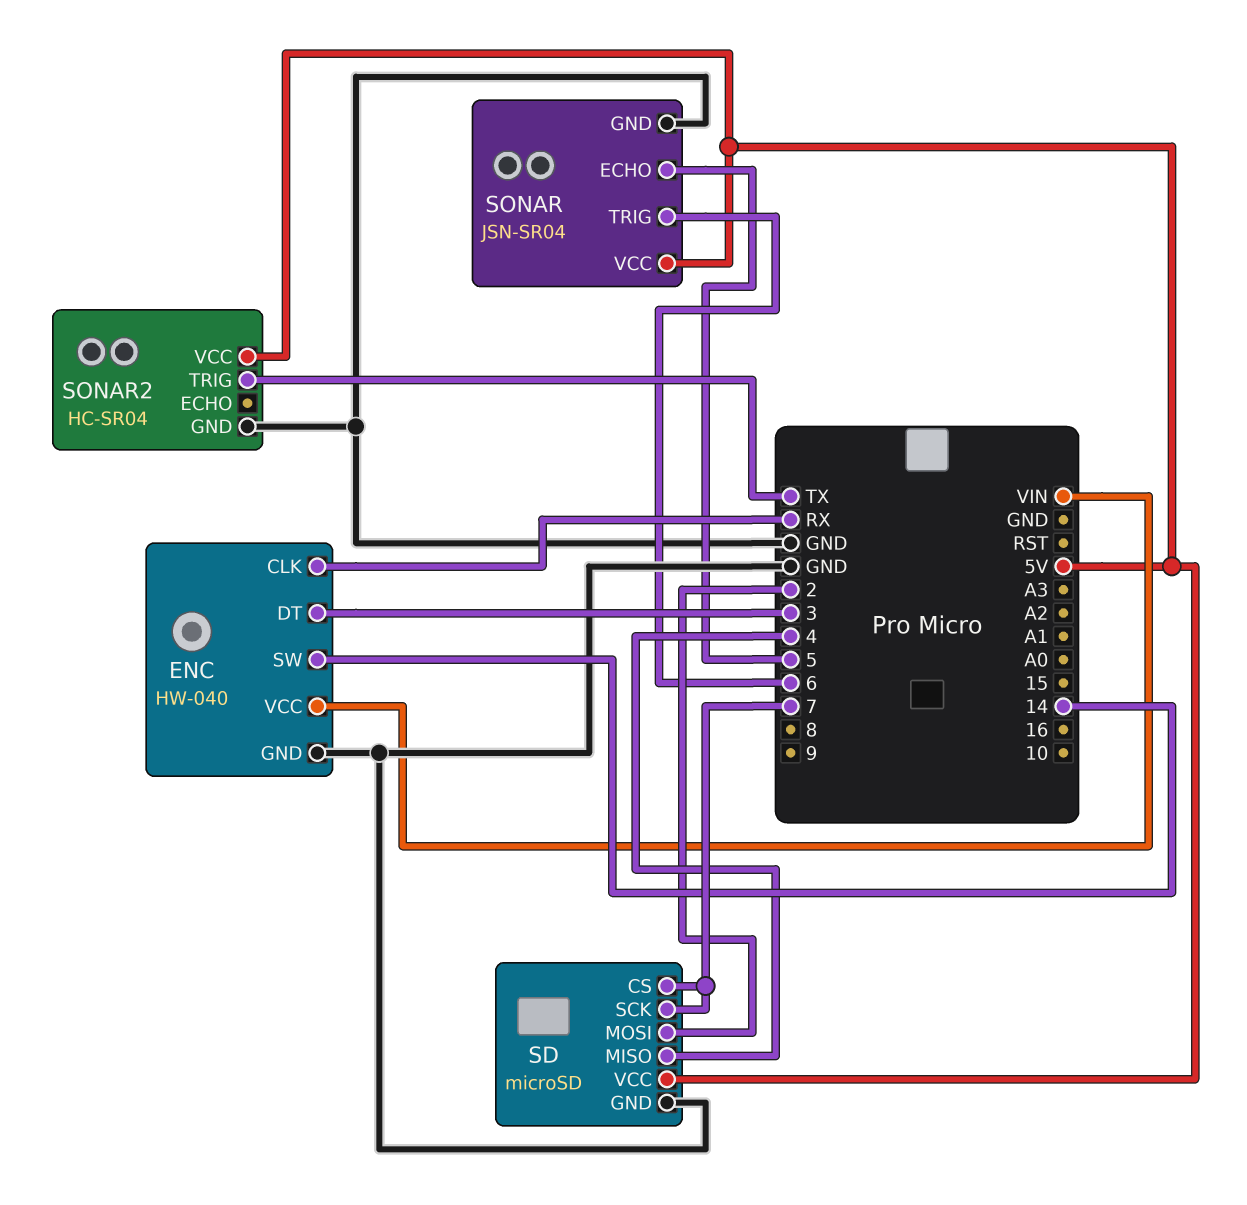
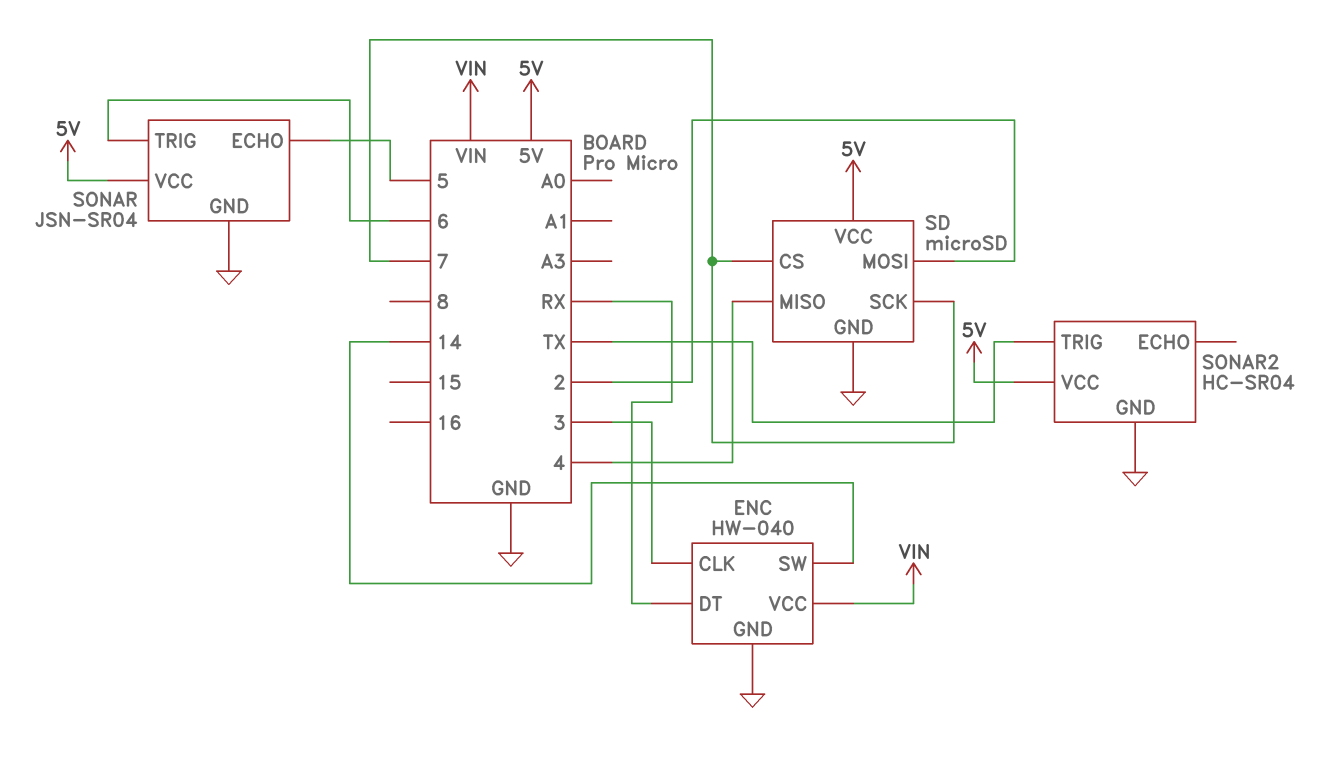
ENC pin CLK: RX -> 3
ENC pin DT: 3 -> RX

